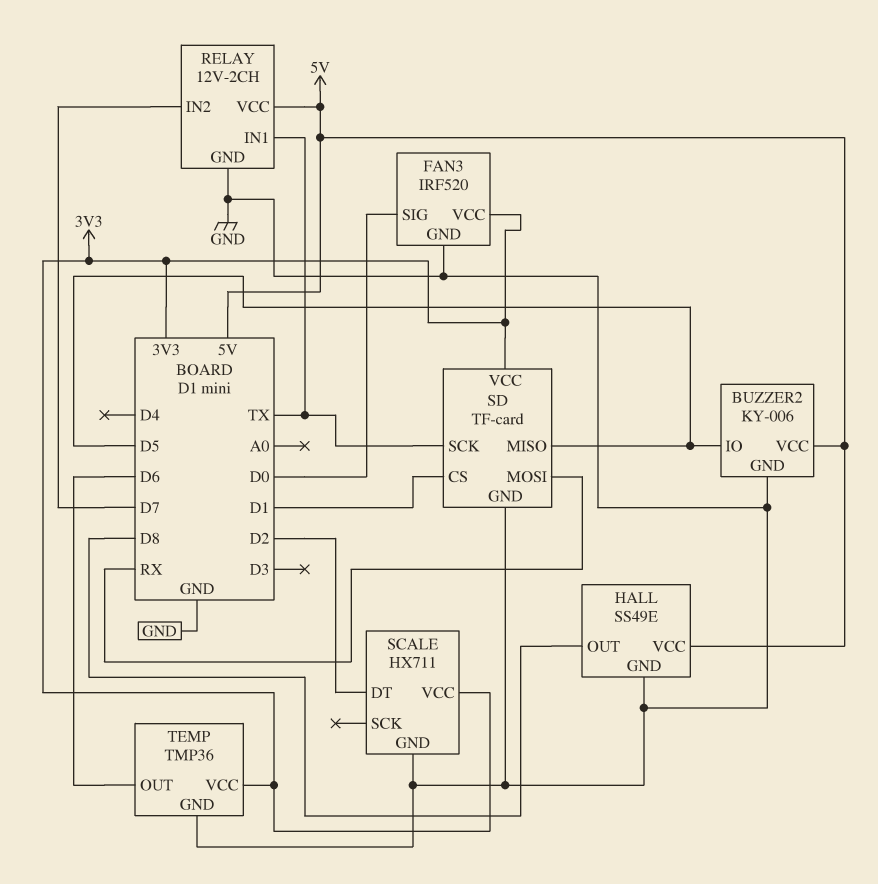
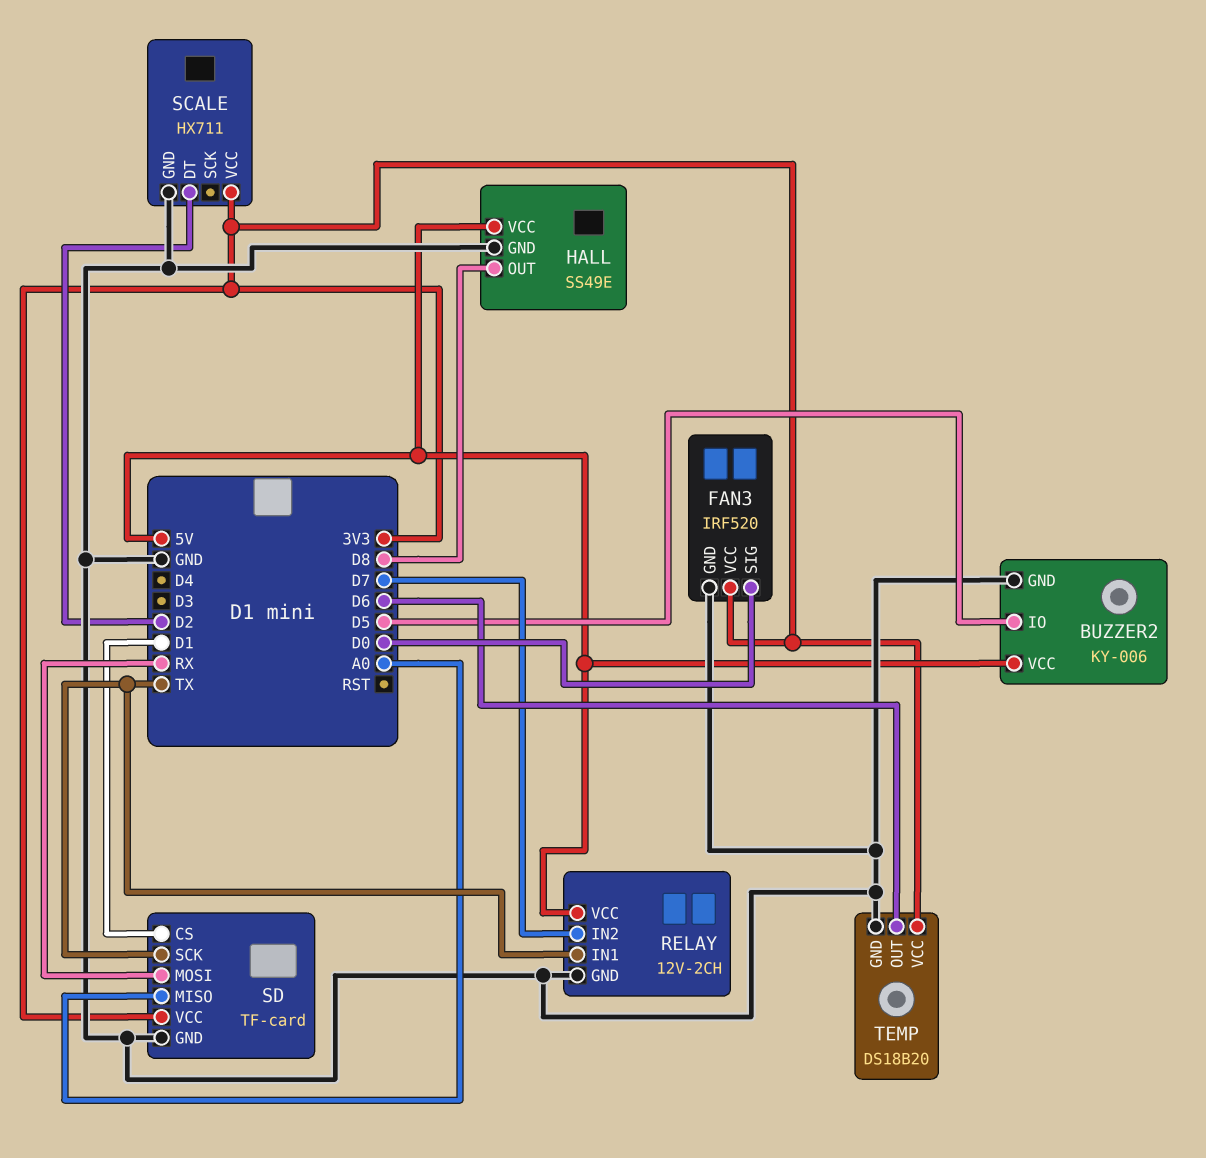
SD pin MISO: D5 -> A0
TEMP: TMP36 -> DS18B20

